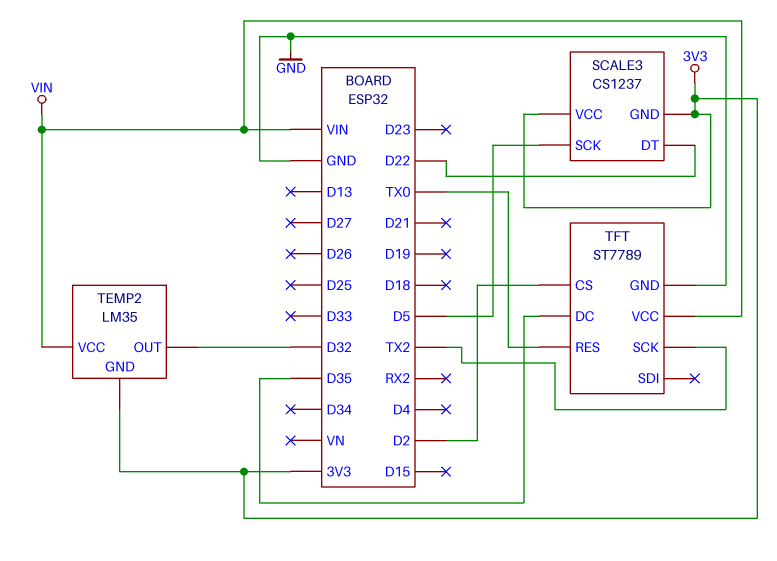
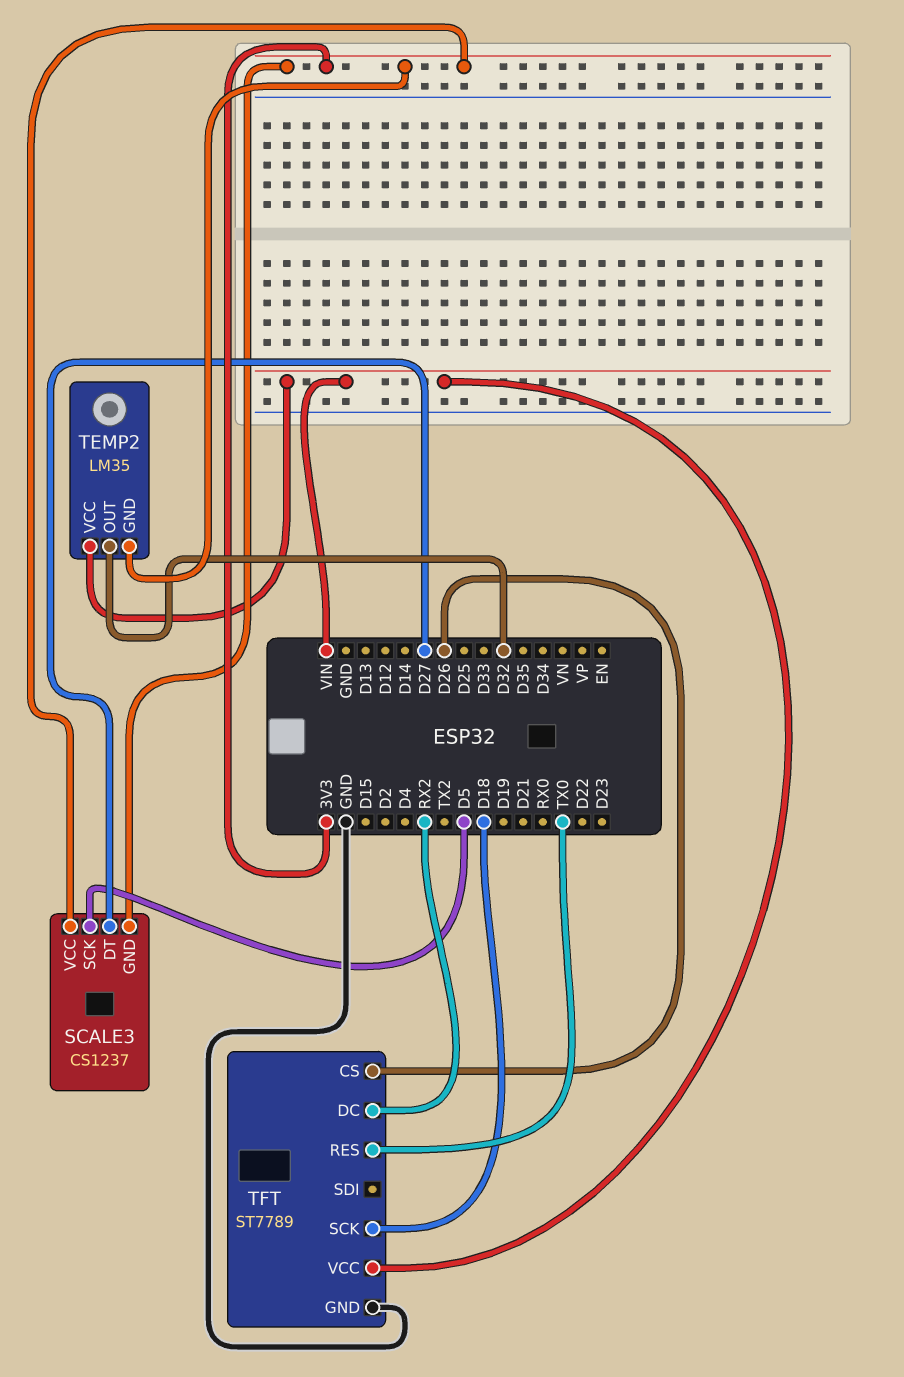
SCALE3 pin DT: D22 -> D27
TFT pin CS: D2 -> D26
TFT pin DC: D35 -> RX2
TFT pin SCK: TX2 -> D18

